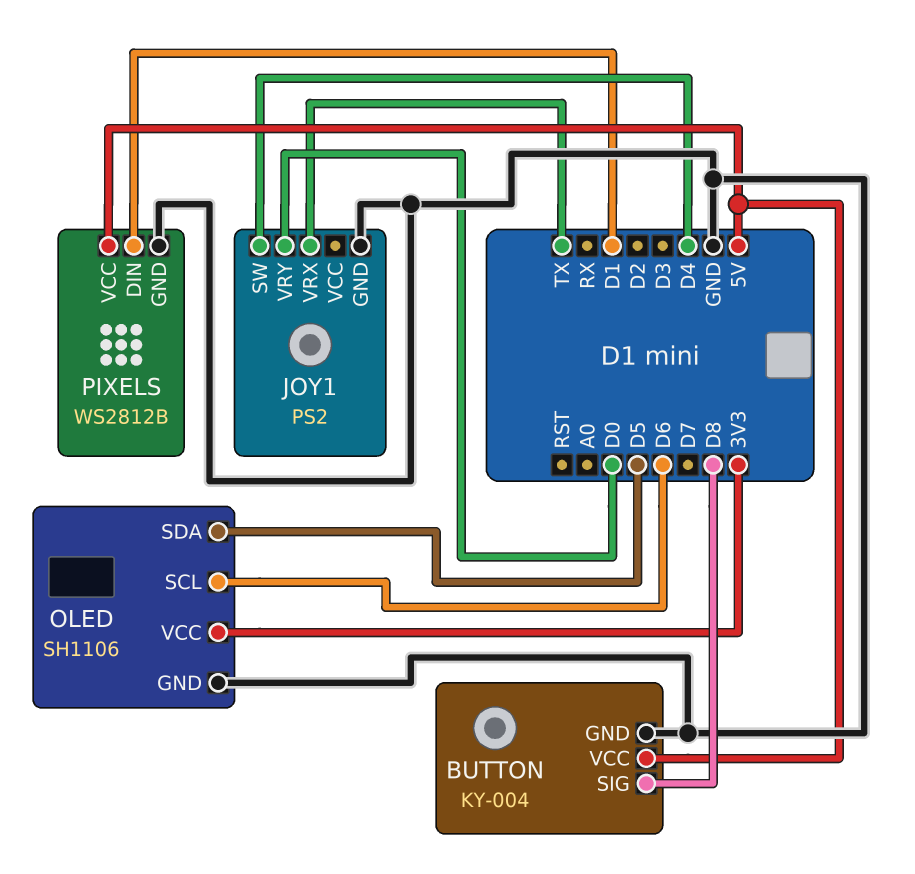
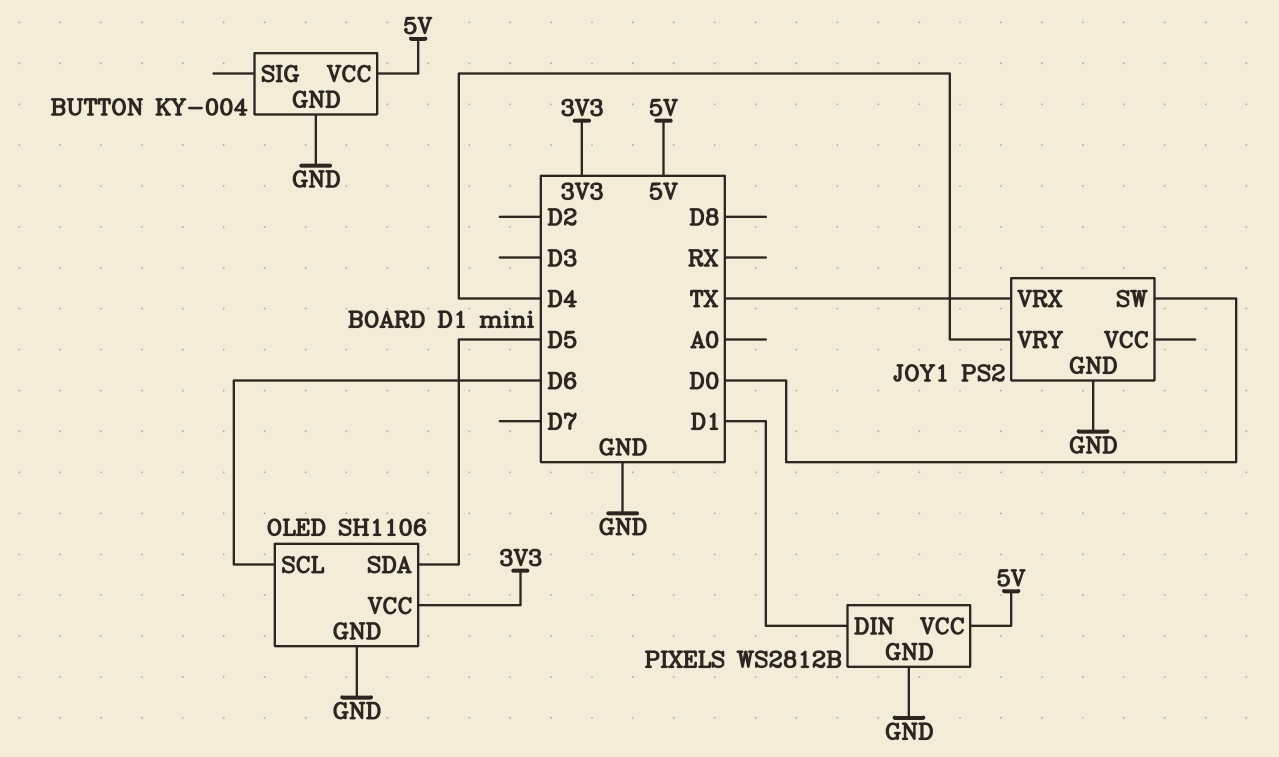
BUTTON pin SIG: D8 -> none
JOY1 pin SW: D4 -> D0
JOY1 pin VRY: D0 -> D4

